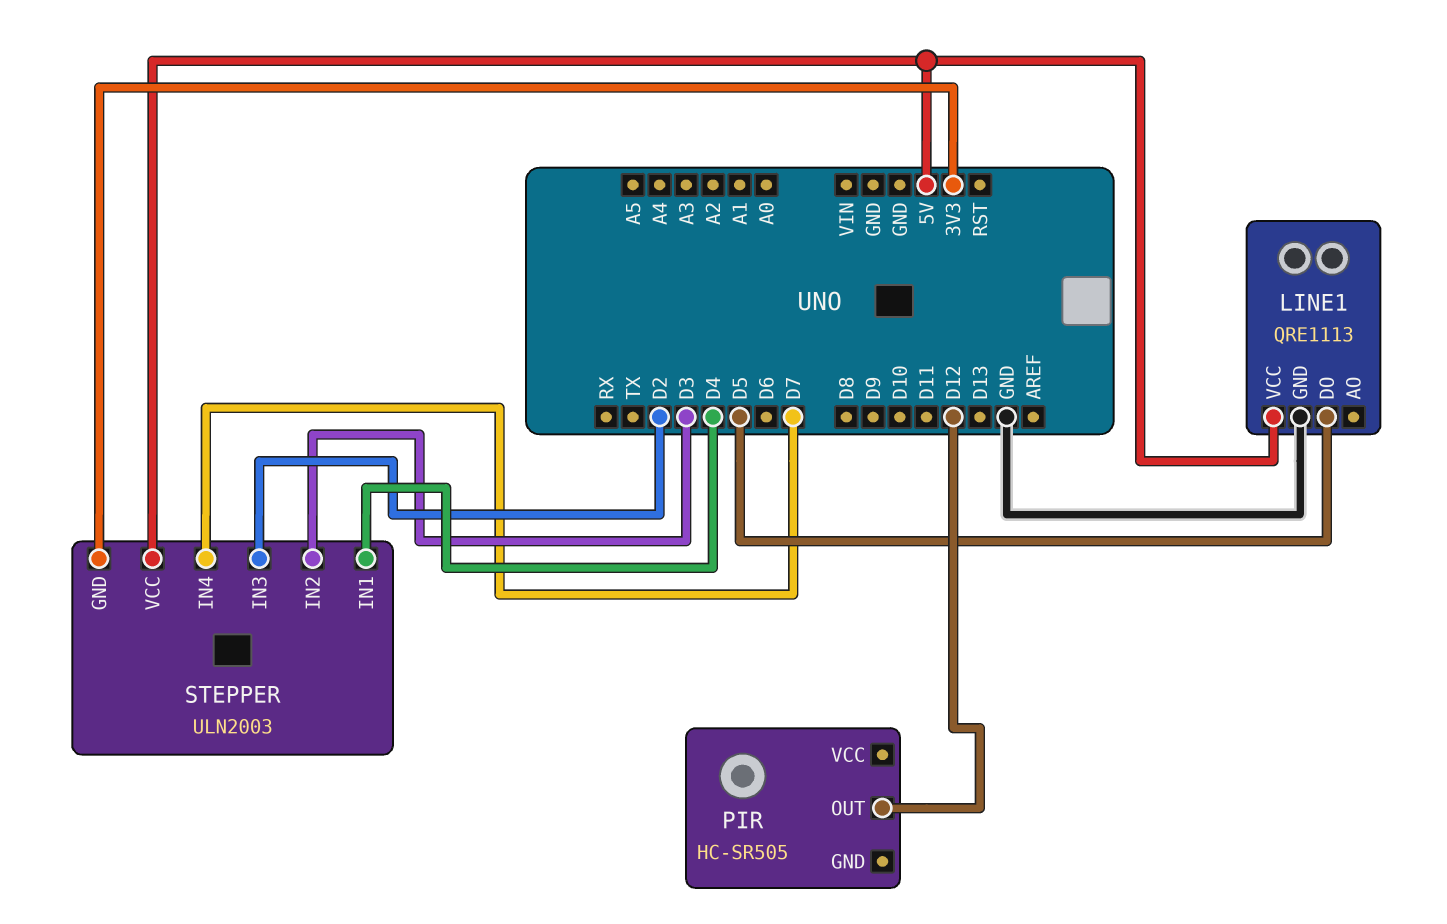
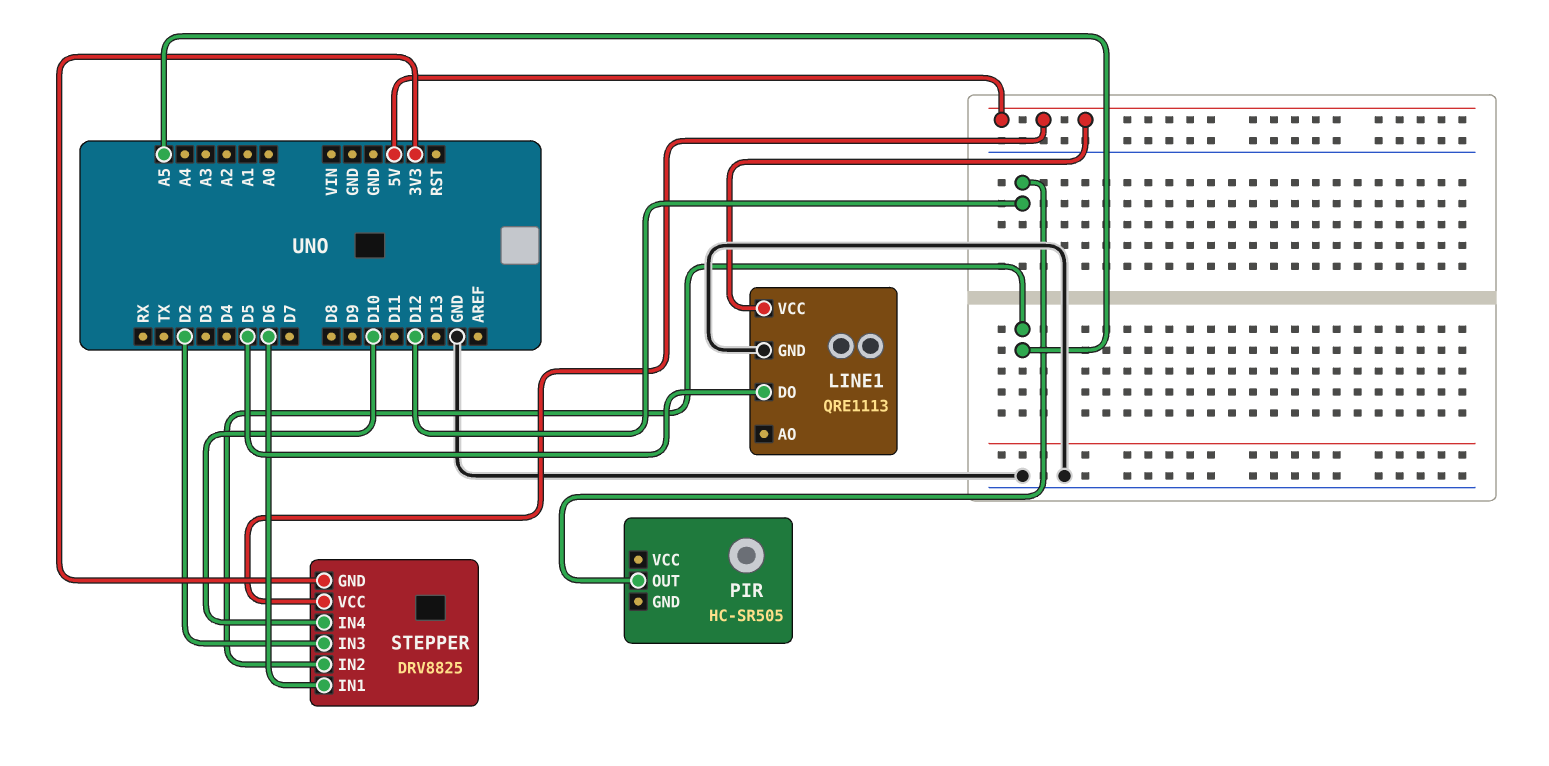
STEPPER: ULN2003 -> DRV8825
STEPPER pin IN1: D4 -> D6
STEPPER pin IN2: D3 -> A5
STEPPER pin IN4: D7 -> D10

